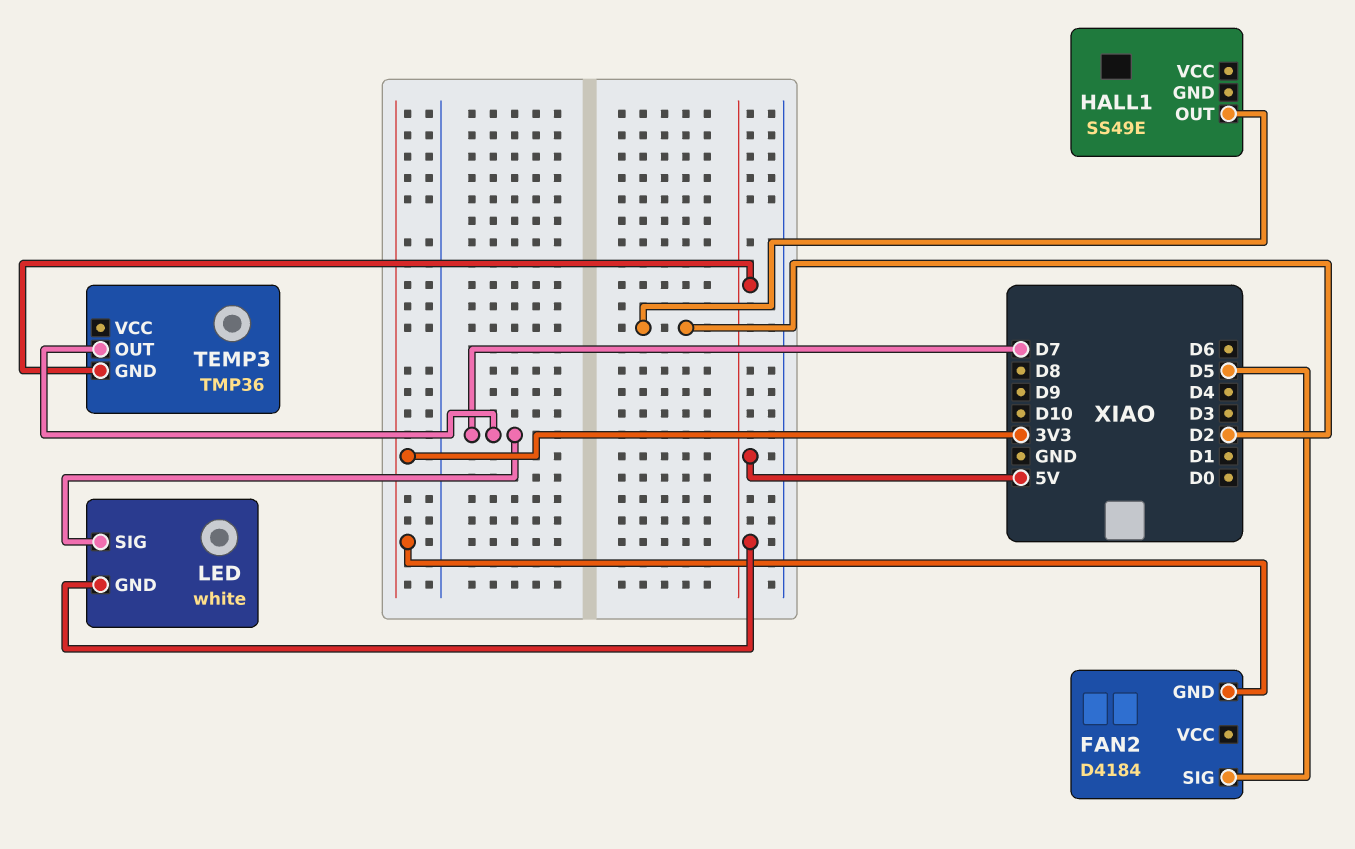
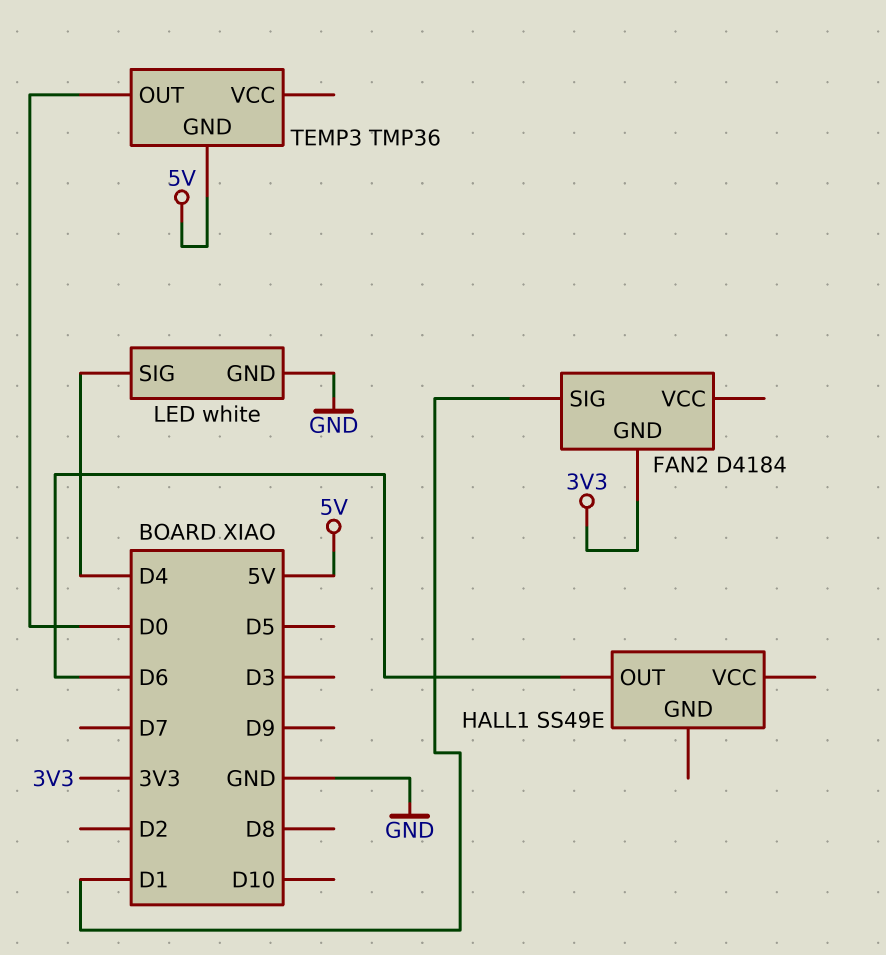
FAN2 pin SIG: D5 -> D1
HALL1 pin OUT: D2 -> D6
LED pin GND: 5V -> GND
LED pin SIG: D7 -> D4
TEMP3 pin OUT: D7 -> D0

